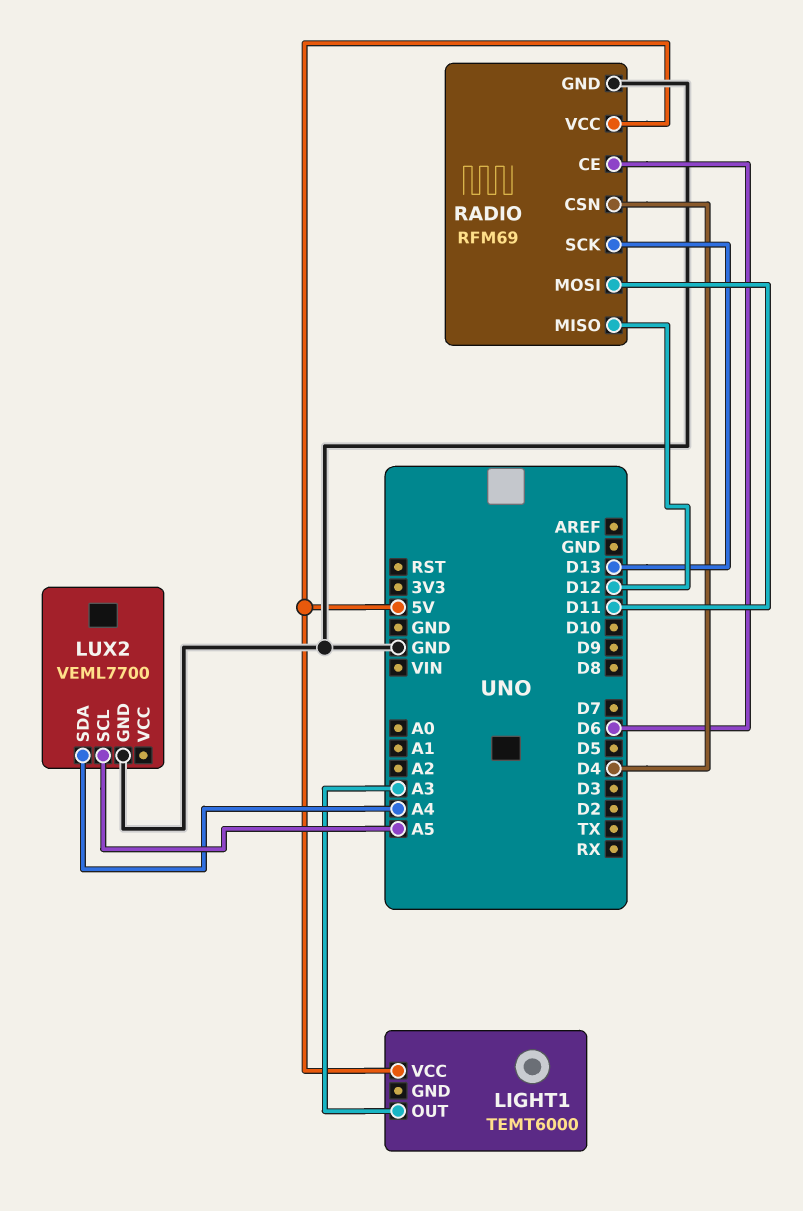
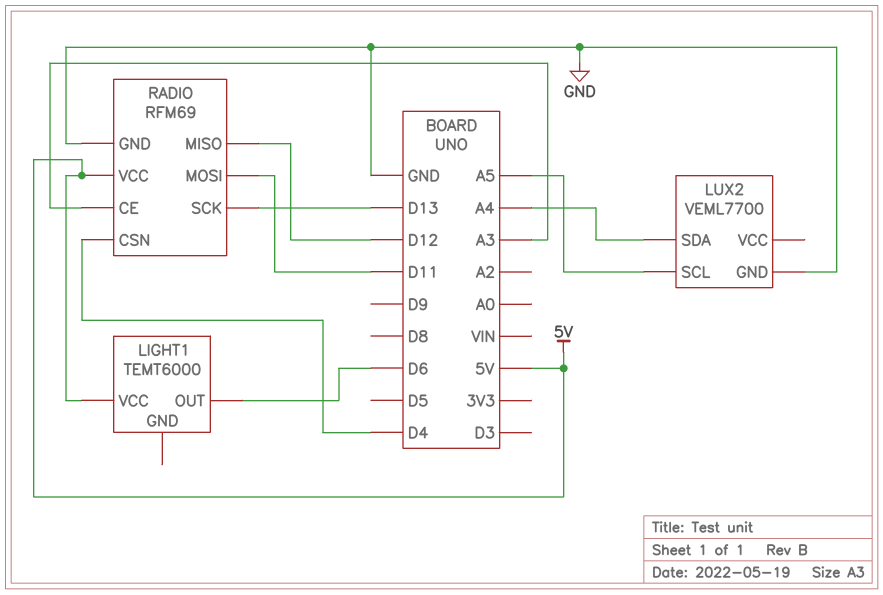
LIGHT1 pin OUT: A3 -> D6
RADIO pin CE: D6 -> A3

